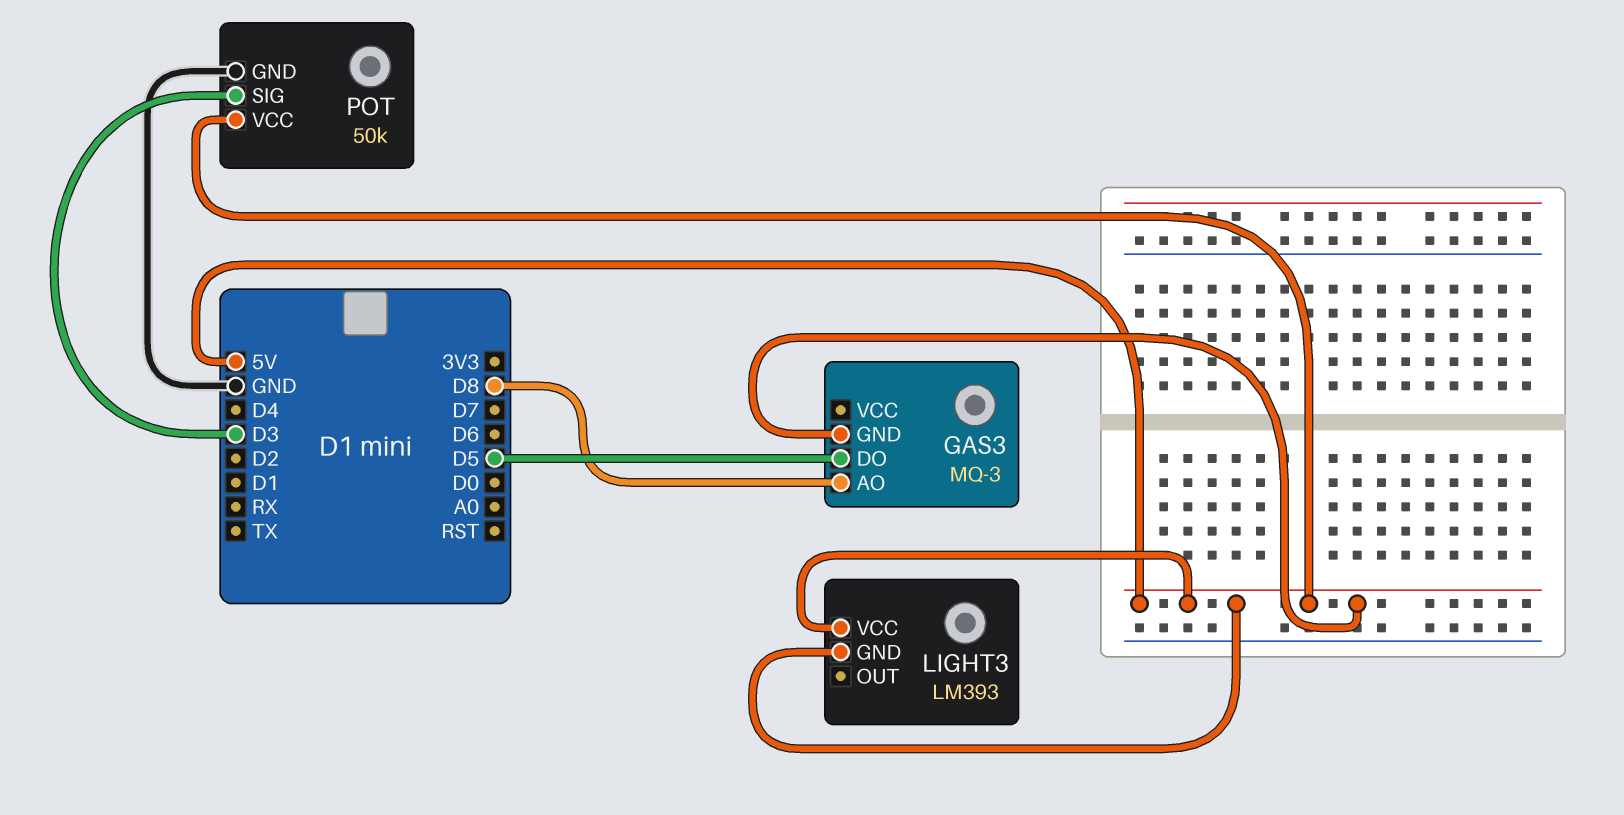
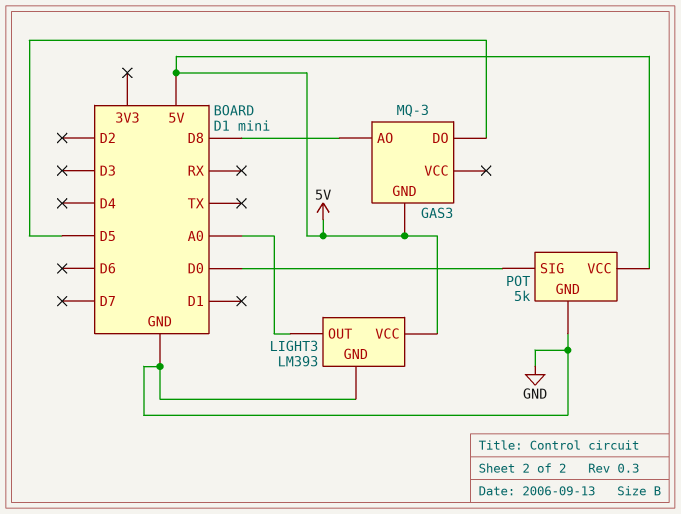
LIGHT3 pin GND: 5V -> GND
LIGHT3 pin OUT: none -> A0
POT: 50k -> 5k
POT pin SIG: D3 -> D0

